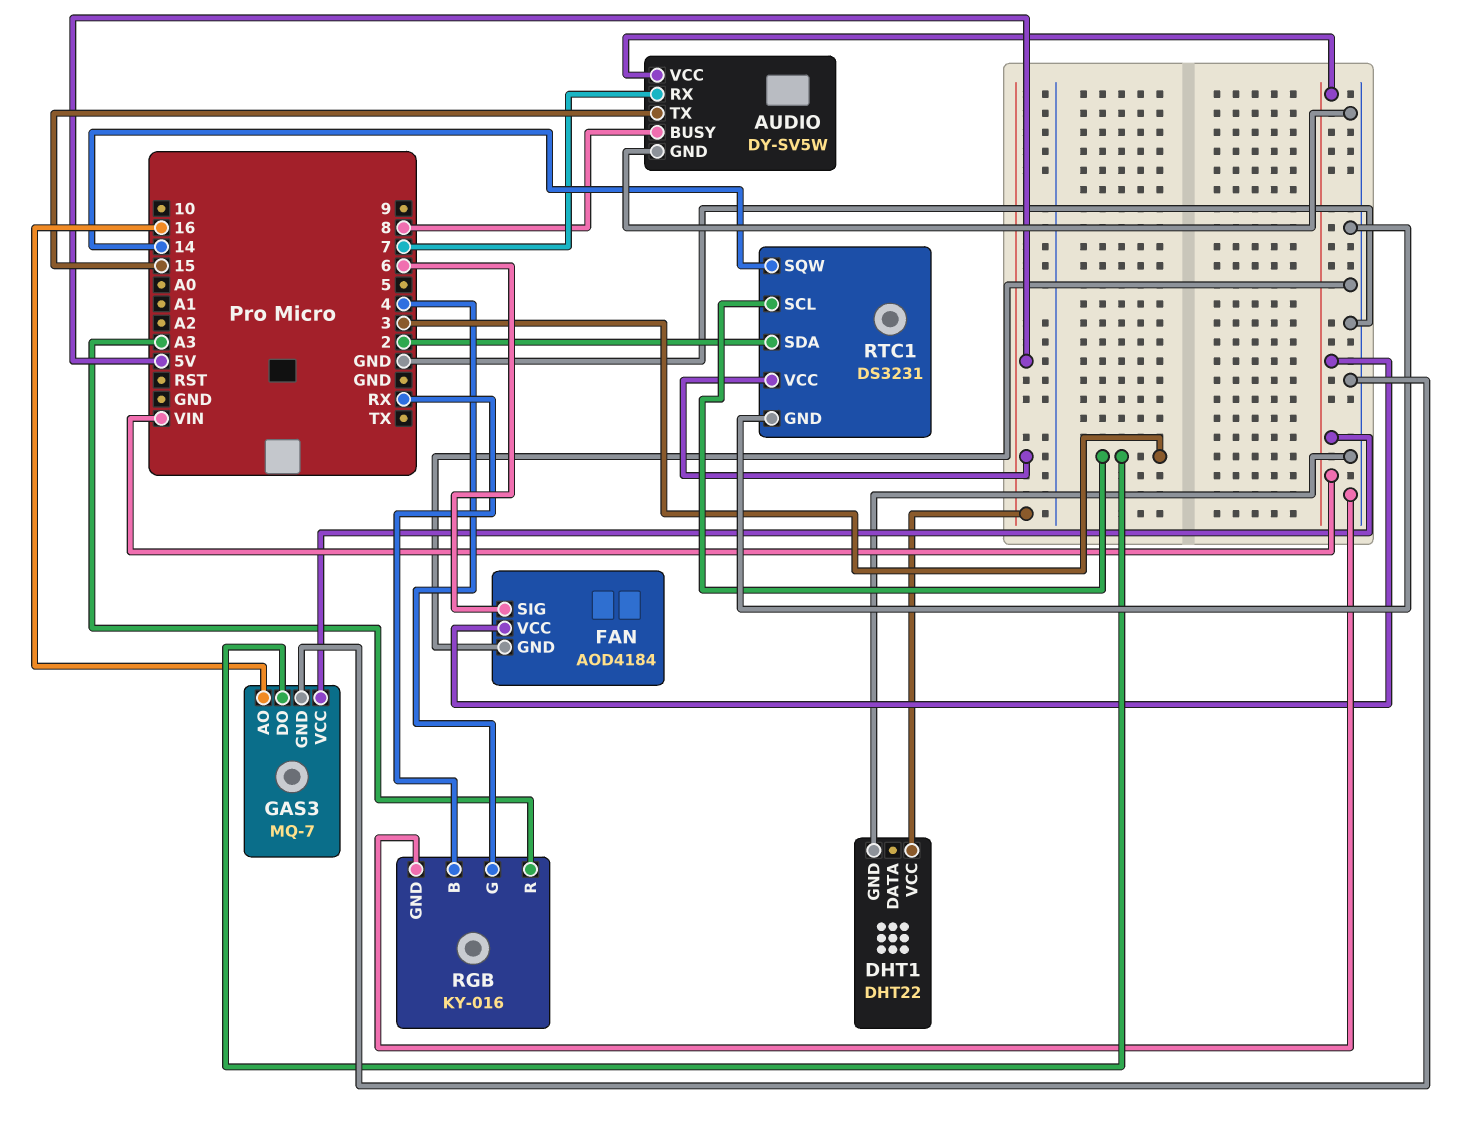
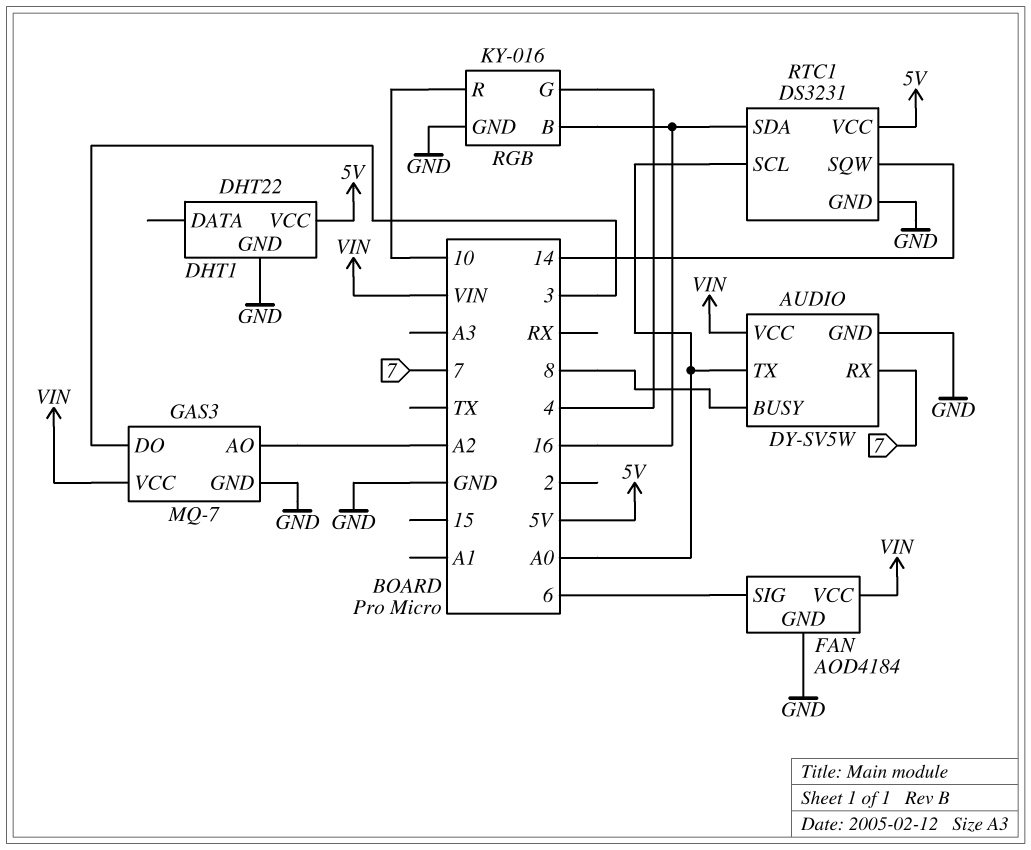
AUDIO pin TX: 15 -> A0
GAS3 pin AO: 16 -> A2
RGB pin B: RX -> 16
RGB pin R: A3 -> 10
RTC1 pin SCL: 3 -> A0
RTC1 pin SDA: 2 -> 16

